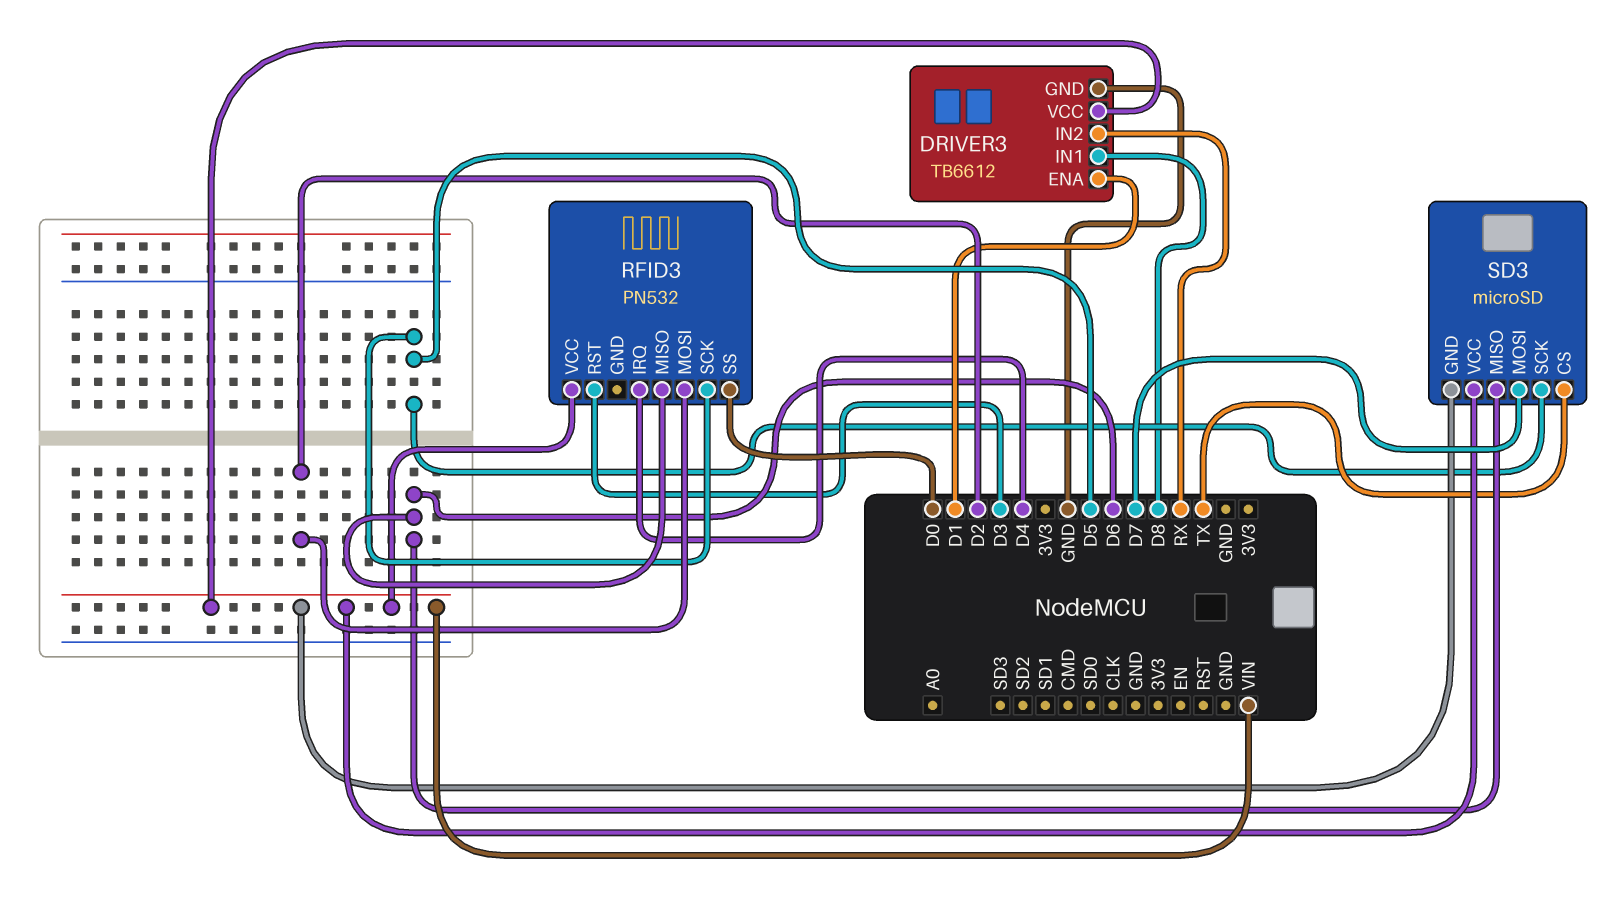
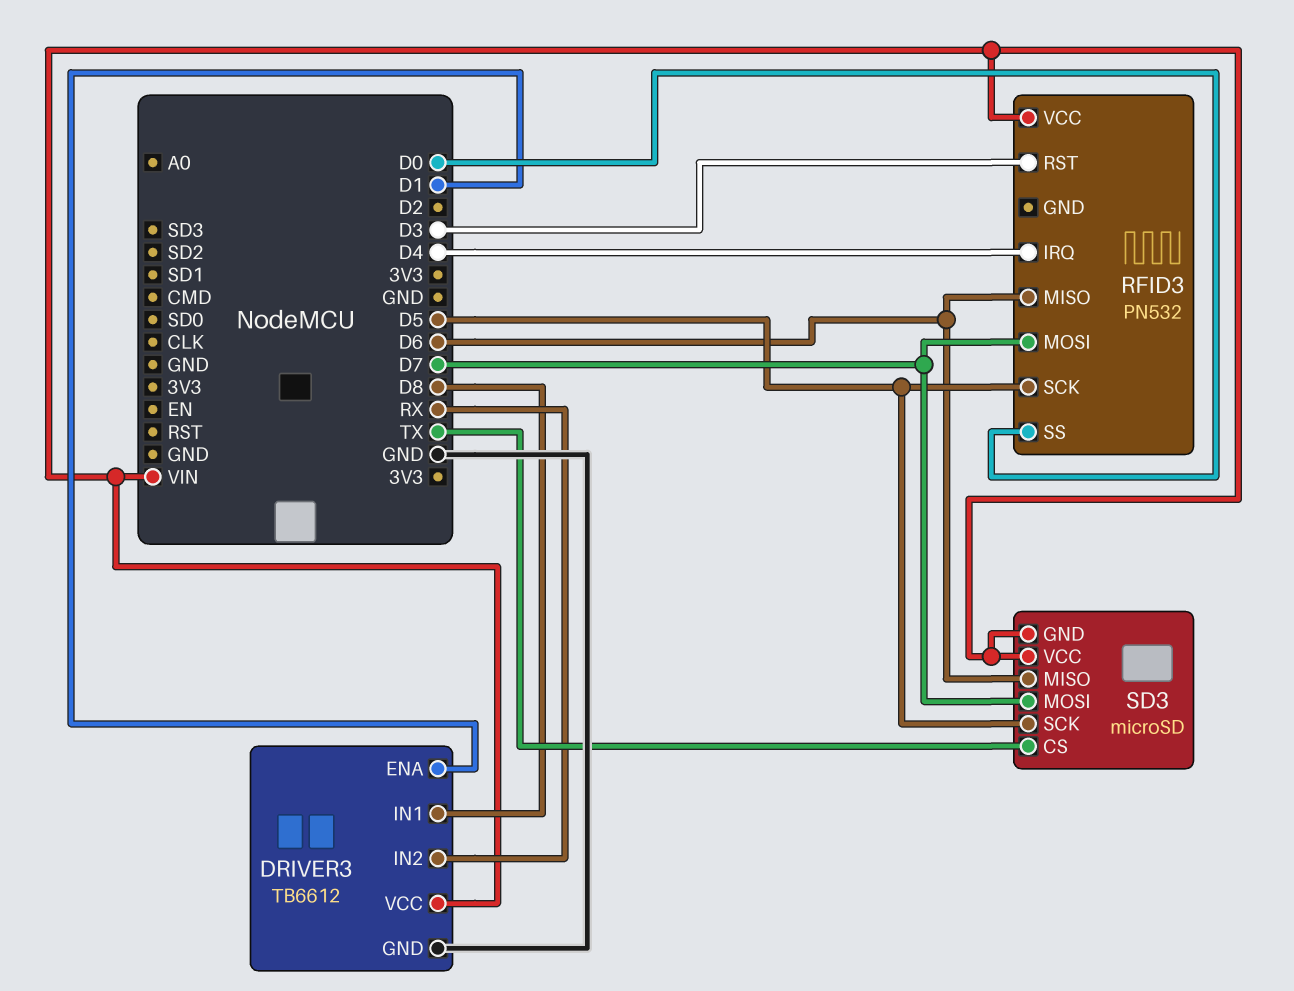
RFID3 pin MOSI: D2 -> D7

